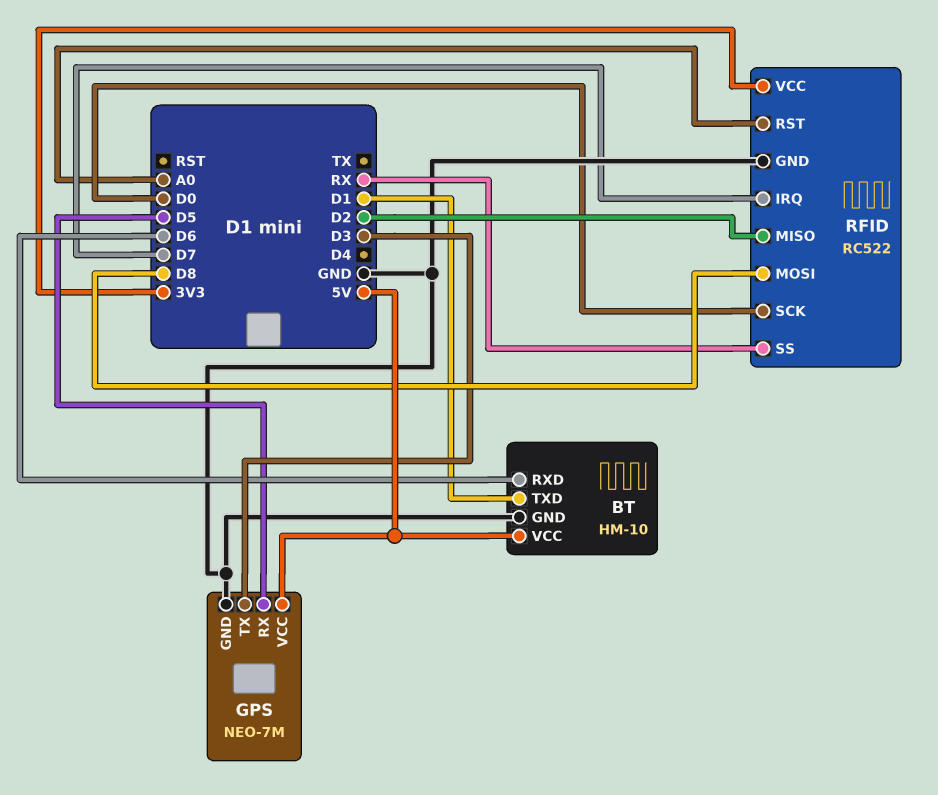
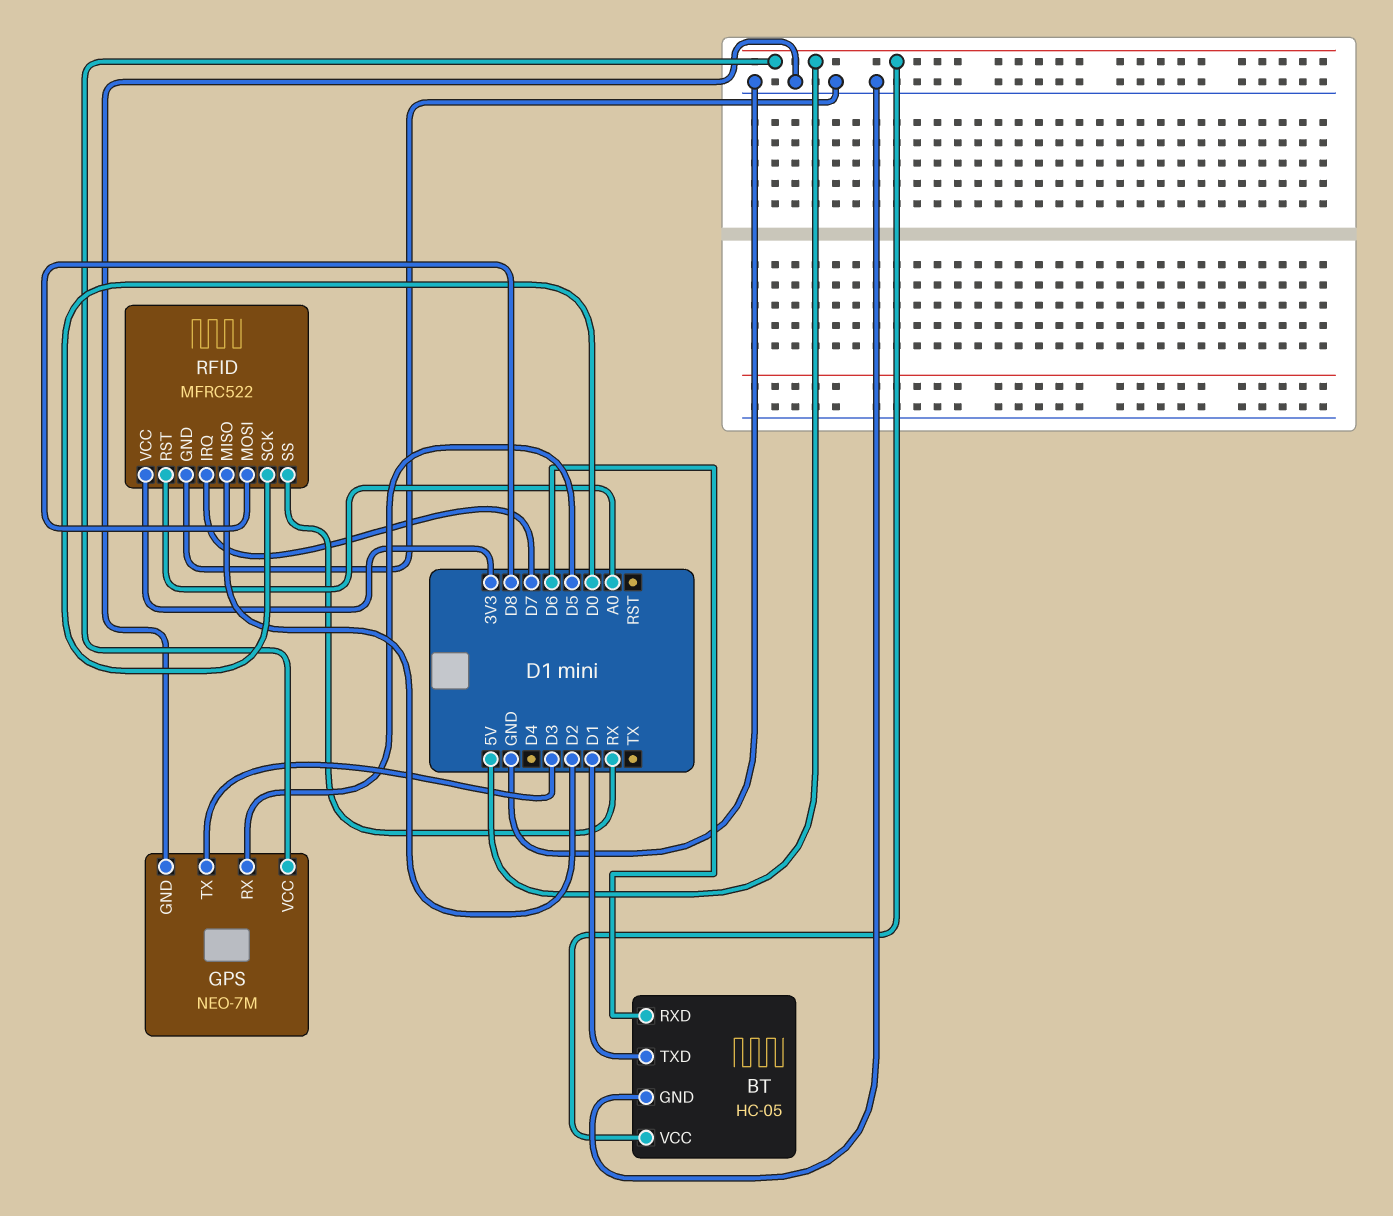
BT: HM-10 -> HC-05
RFID: RC522 -> MFRC522

